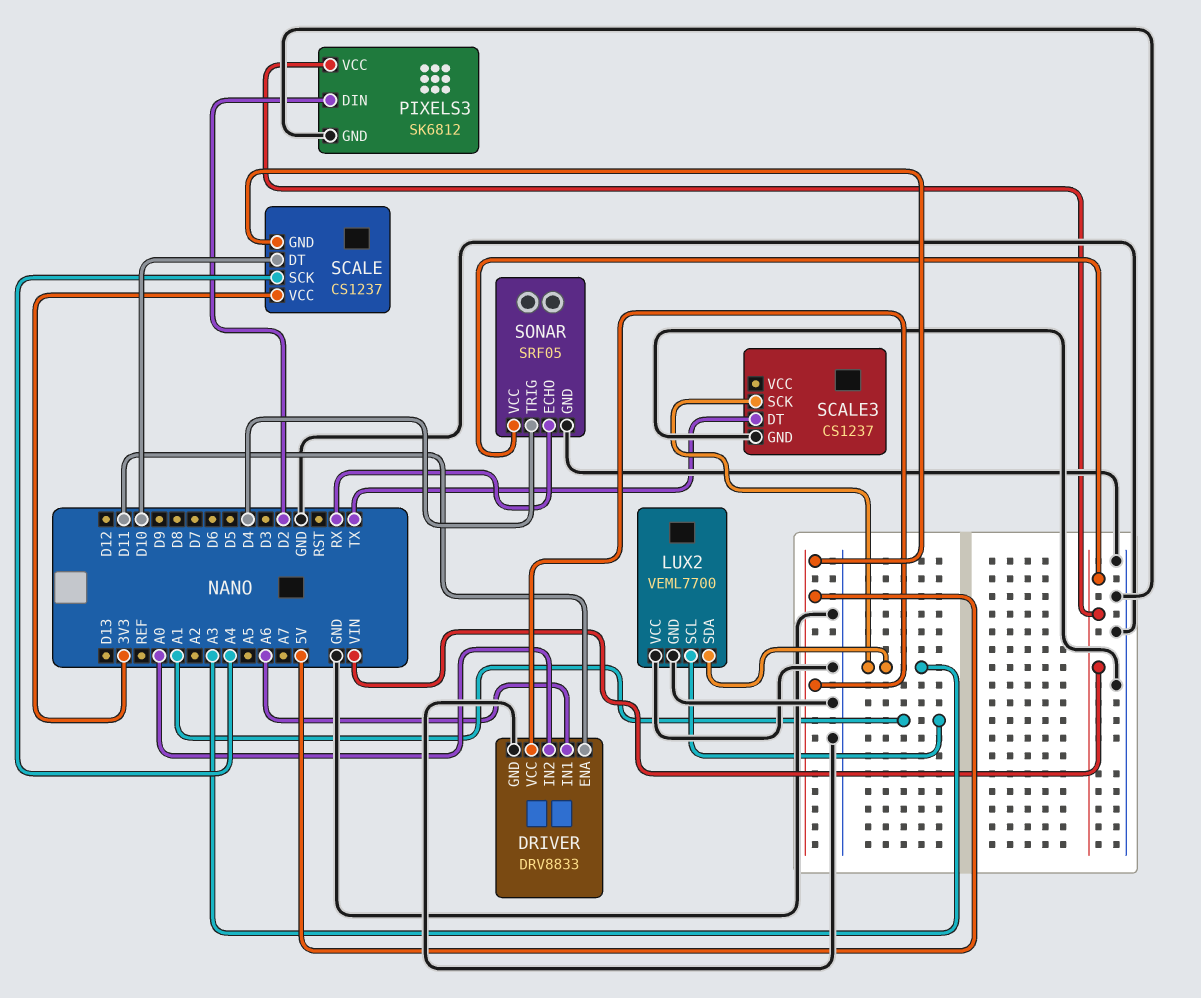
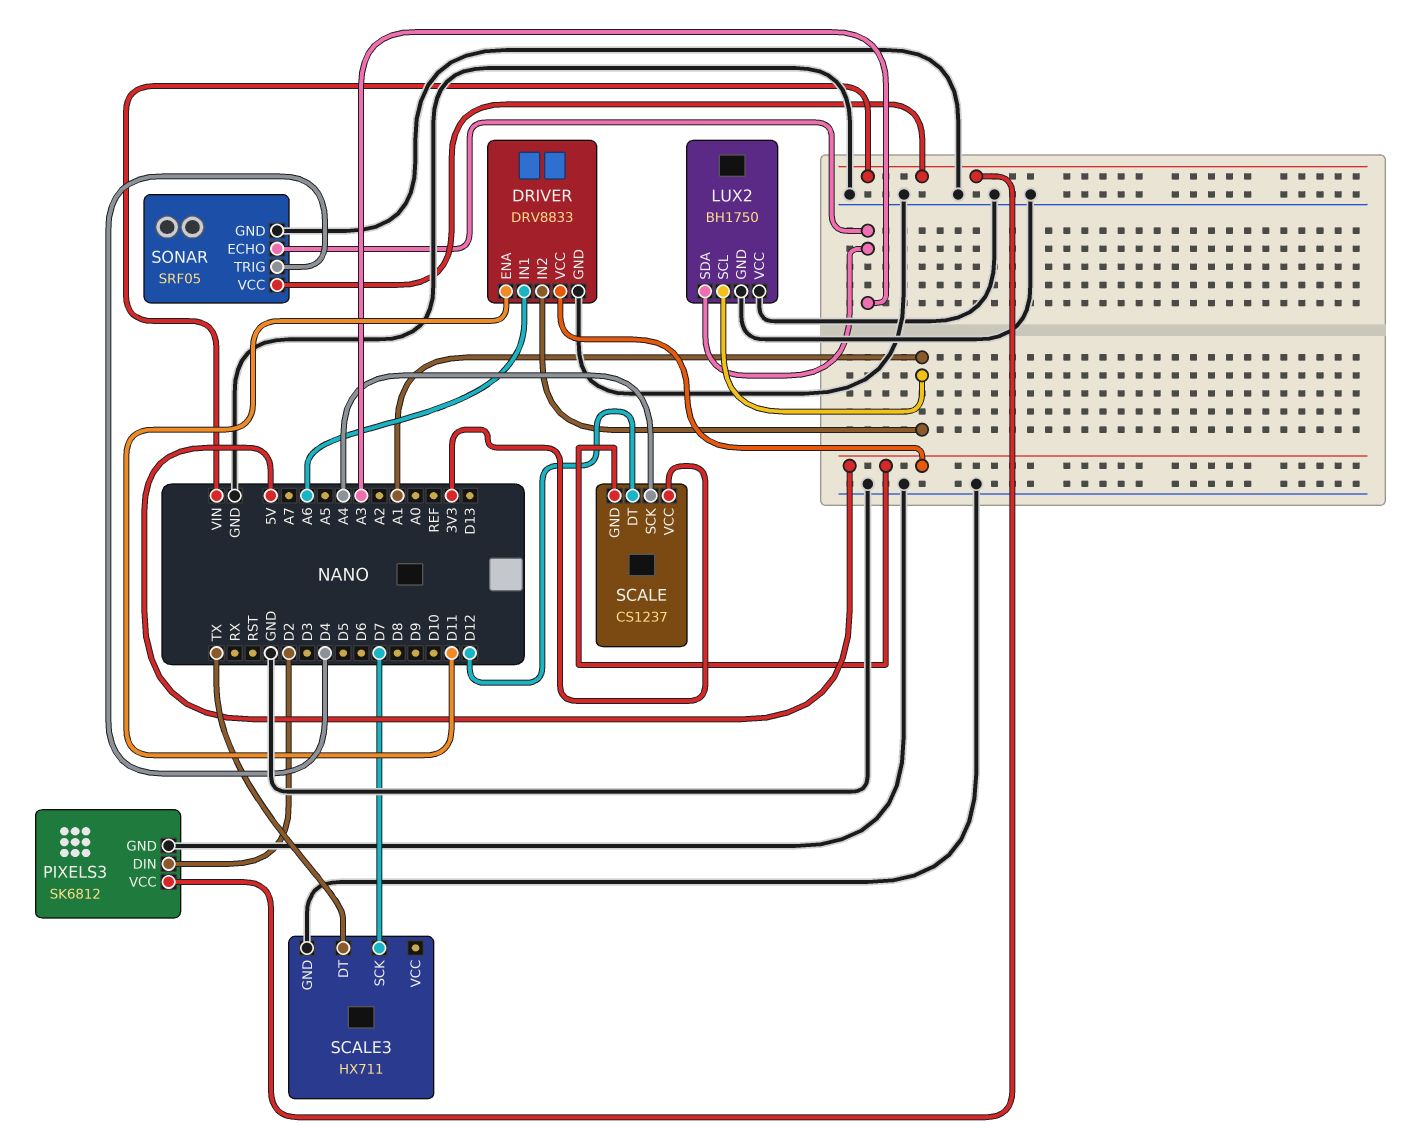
DRIVER pin IN2: A0 -> A1
LUX2: VEML7700 -> BH1750
SCALE pin DT: D10 -> D12
SCALE3: CS1237 -> HX711
SCALE3 pin SCK: A3 -> D7
SONAR pin ECHO: RX -> A3

